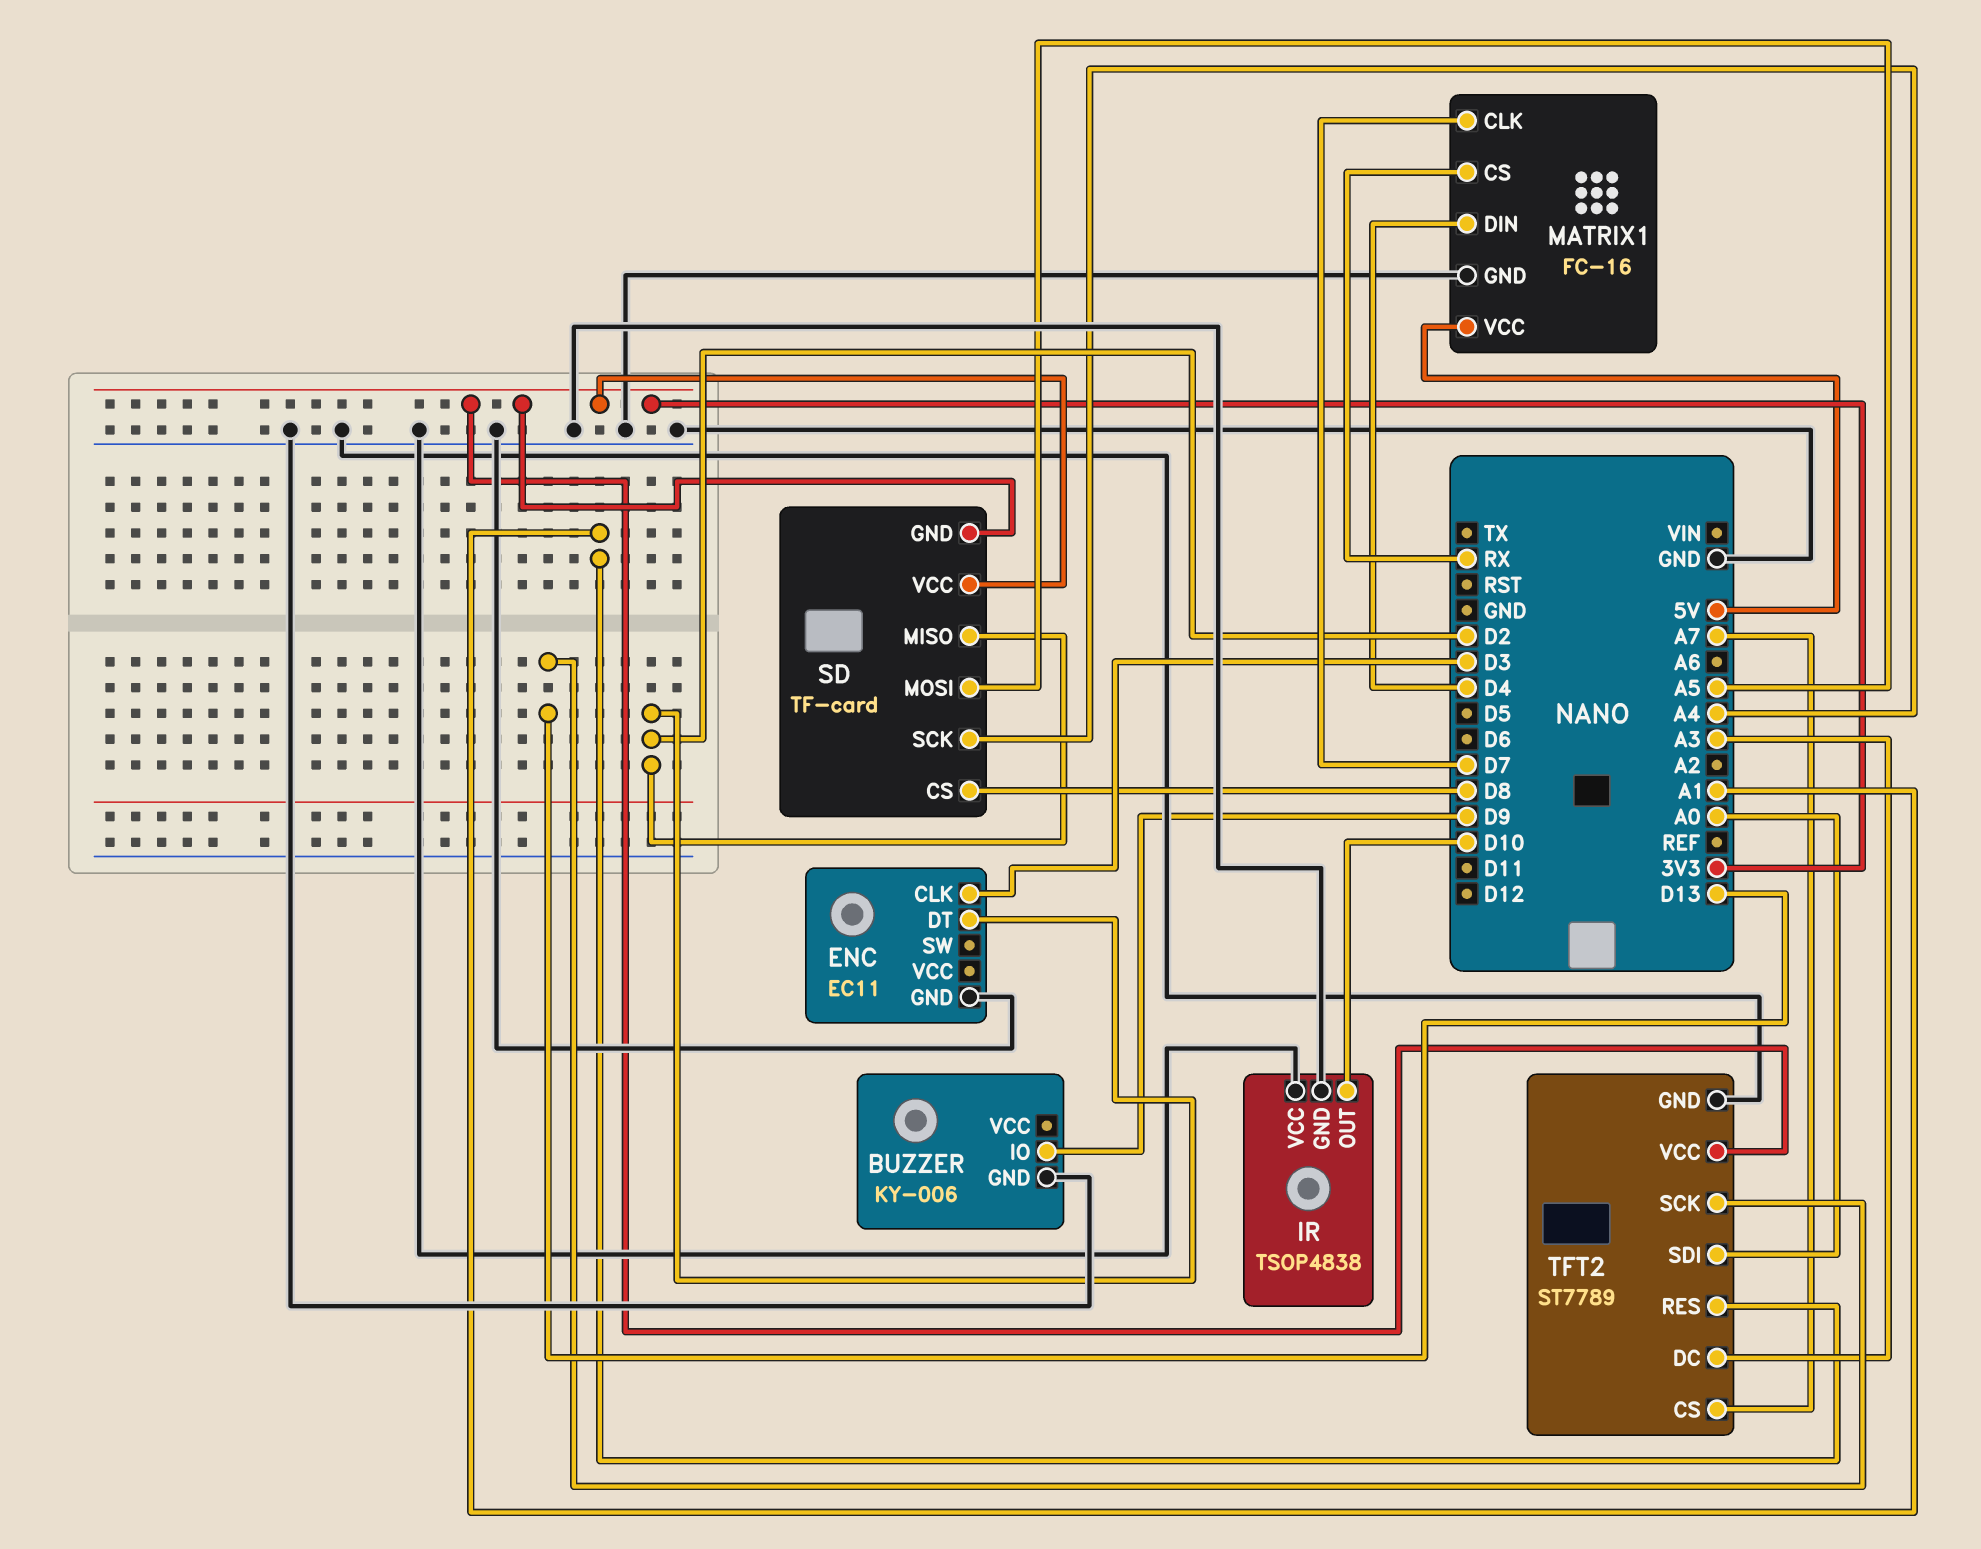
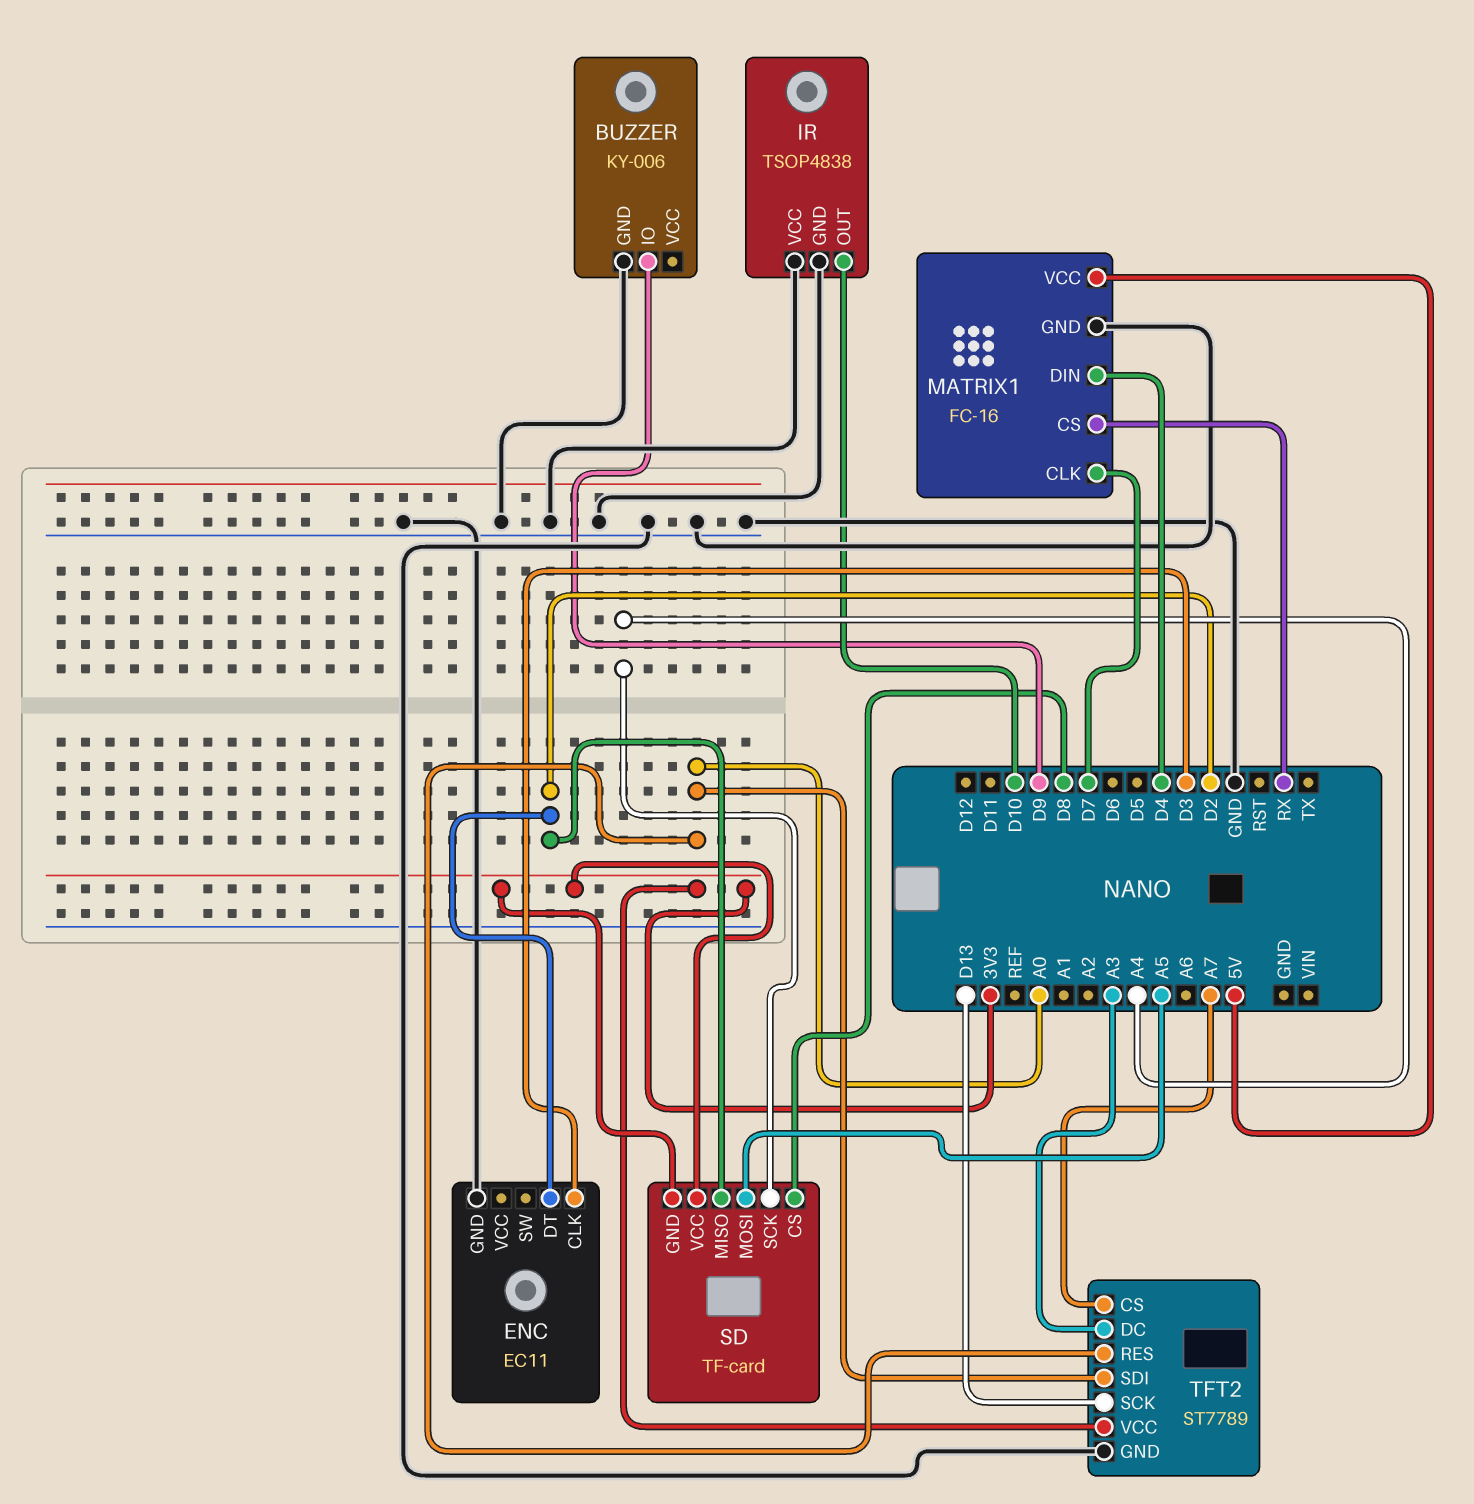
TFT2 pin RES: A1 -> A0

